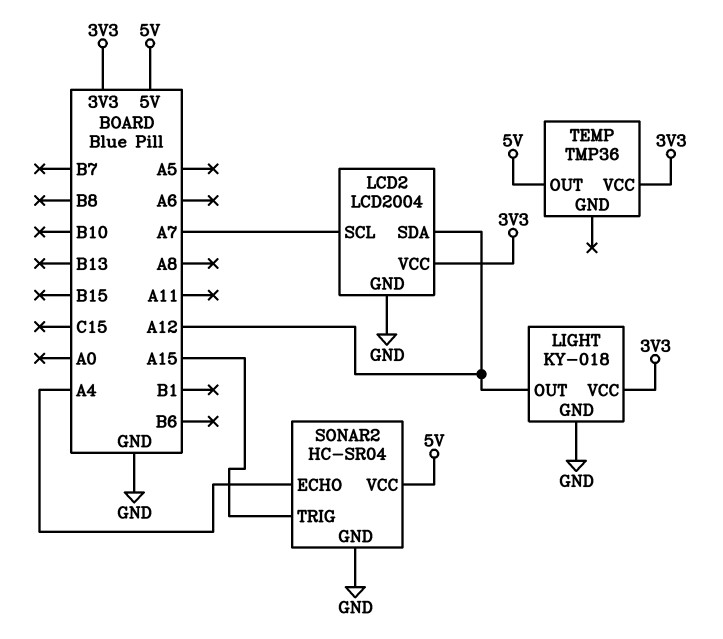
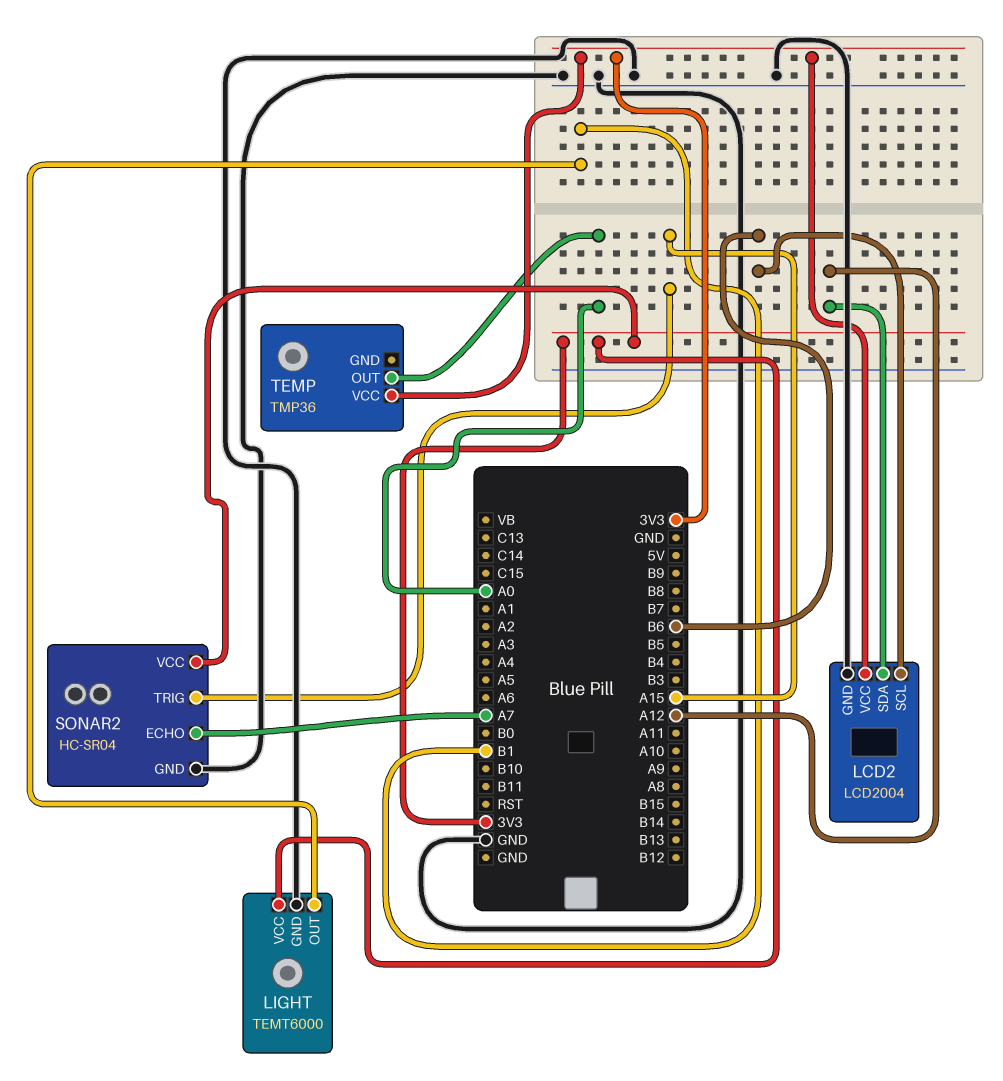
LCD2 pin SCL: A7 -> B6
LIGHT: KY-018 -> TEMT6000
LIGHT pin OUT: A12 -> B1
SONAR2 pin ECHO: A4 -> A7
SONAR2 pin VCC: 5V -> 3V3
TEMP pin OUT: 5V -> A0

